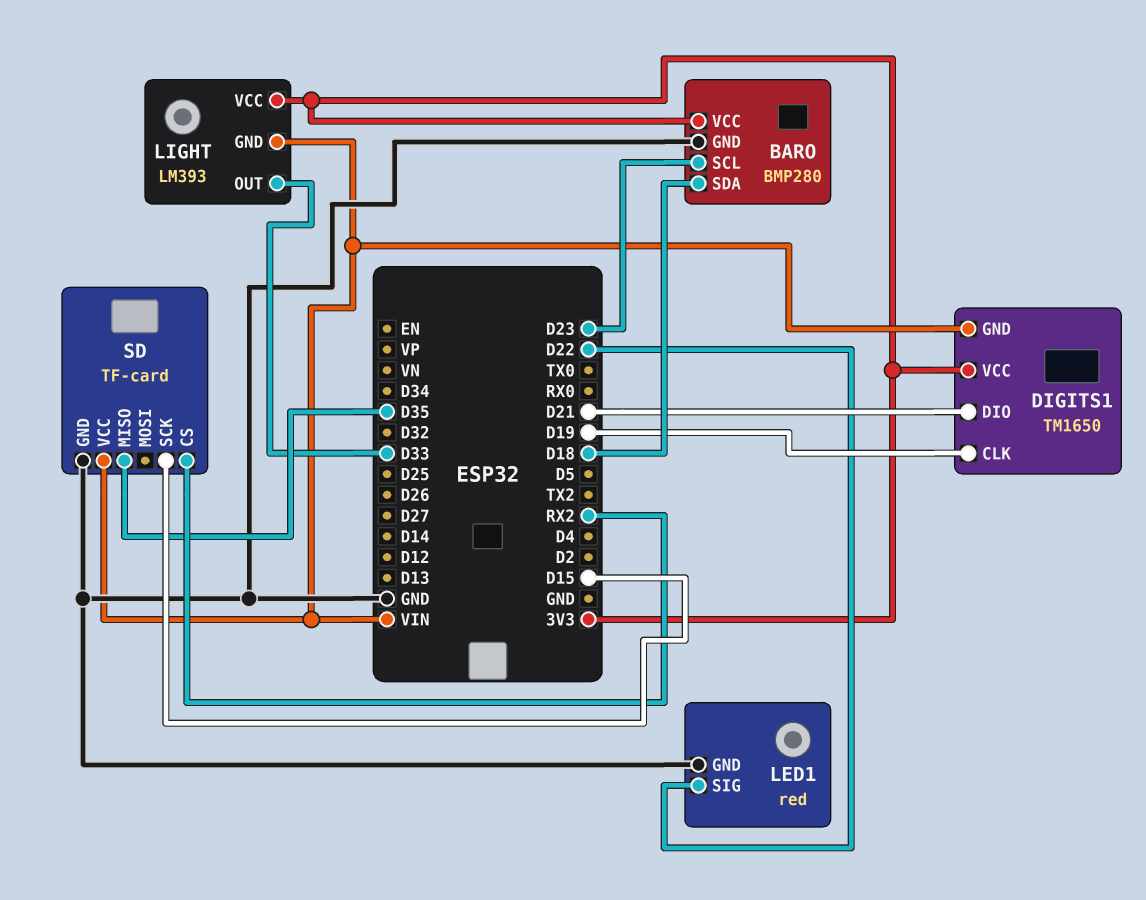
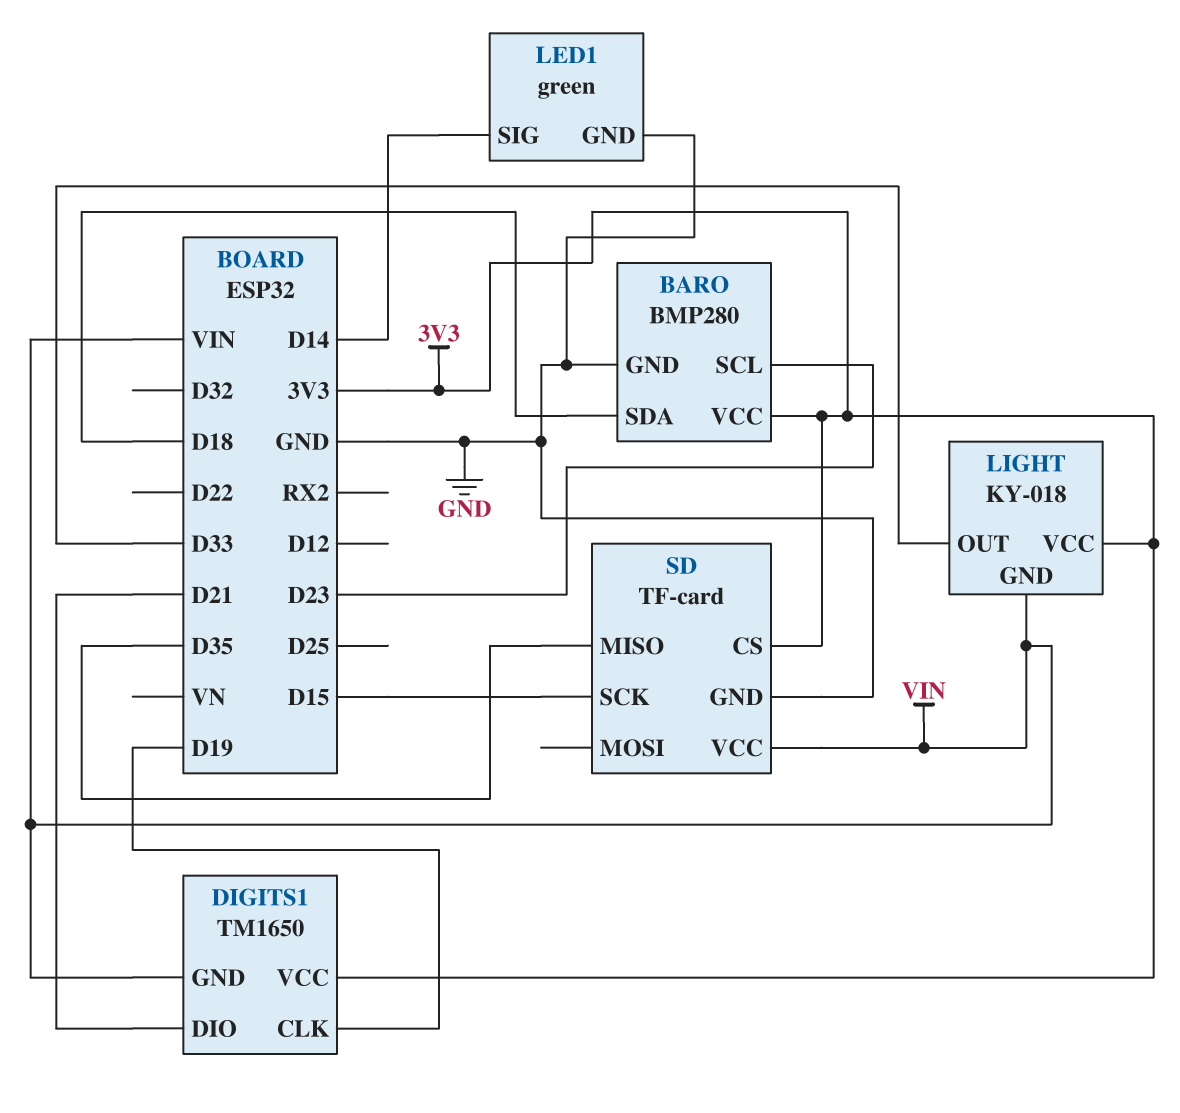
LED1: red -> green
LED1 pin SIG: D22 -> D14
LIGHT: LM393 -> KY-018
SD pin CS: RX2 -> 3V3

